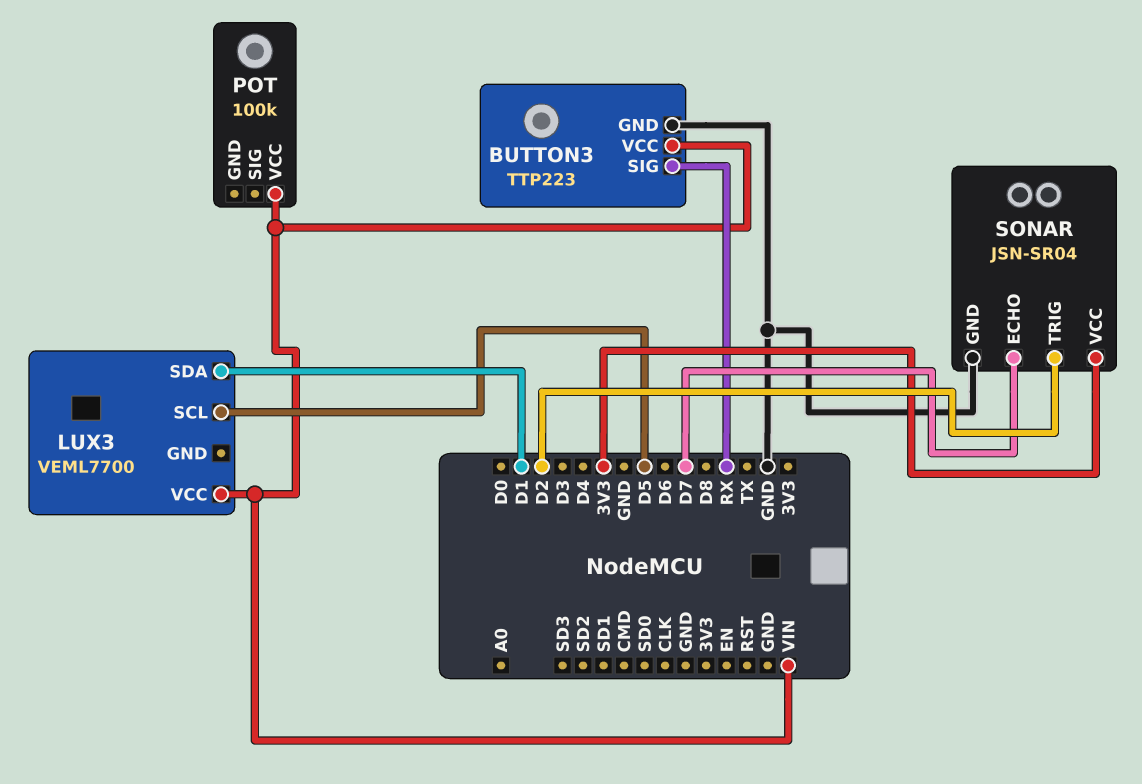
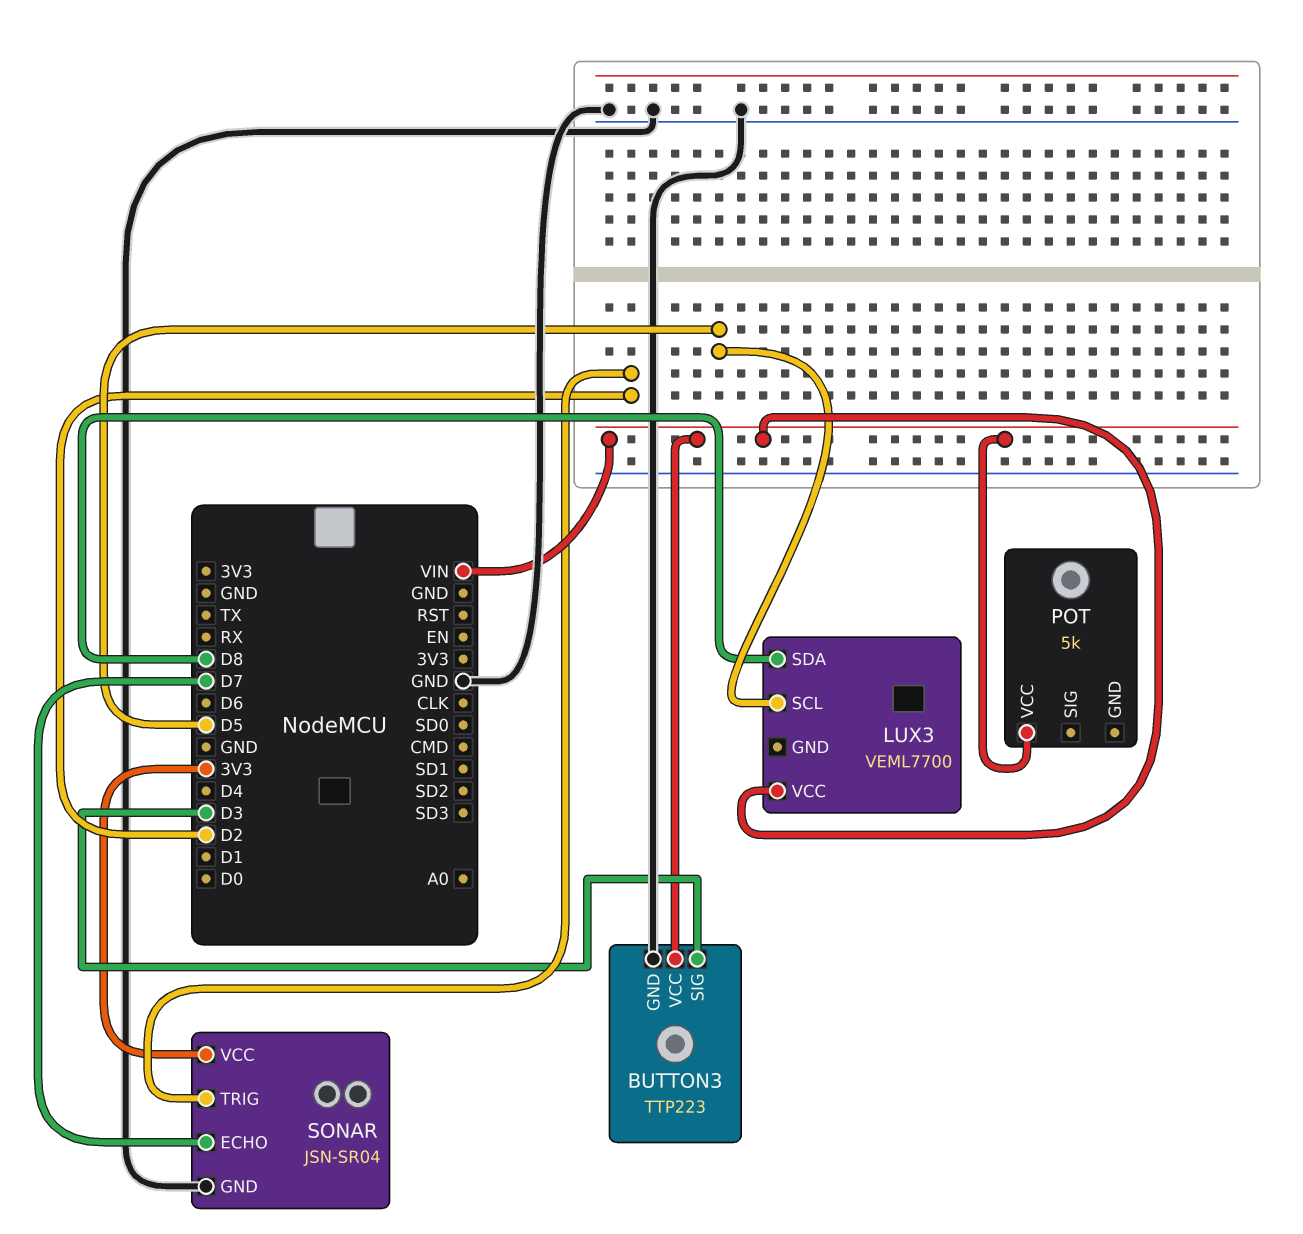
BUTTON3 pin SIG: RX -> D3
LUX3 pin SDA: D1 -> D8
POT: 100k -> 5k

